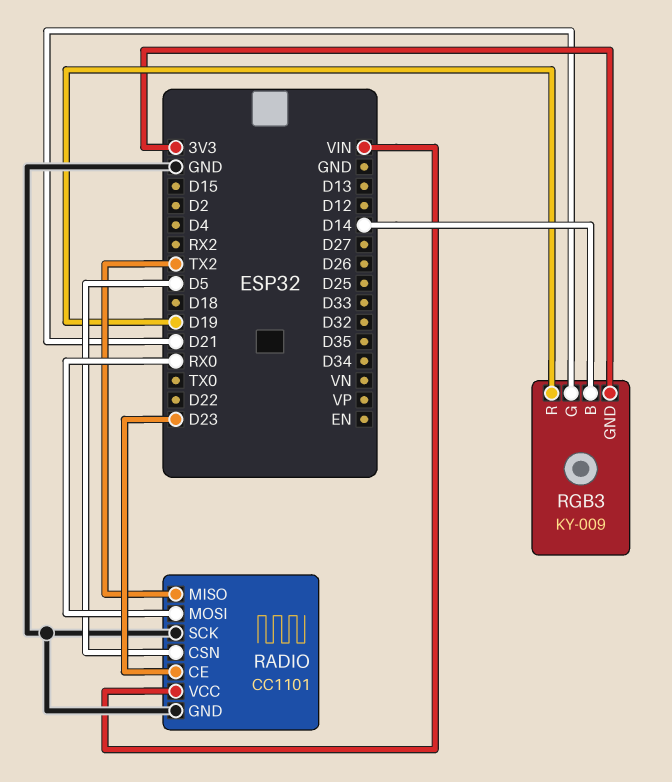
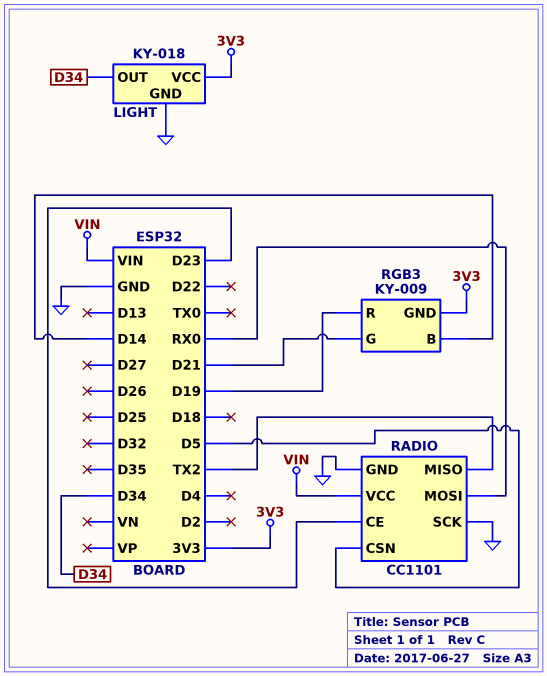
LIGHT: none -> KY-018
LIGHT pin GND: none -> GND
LIGHT pin OUT: none -> D34
LIGHT pin VCC: none -> 3V3

